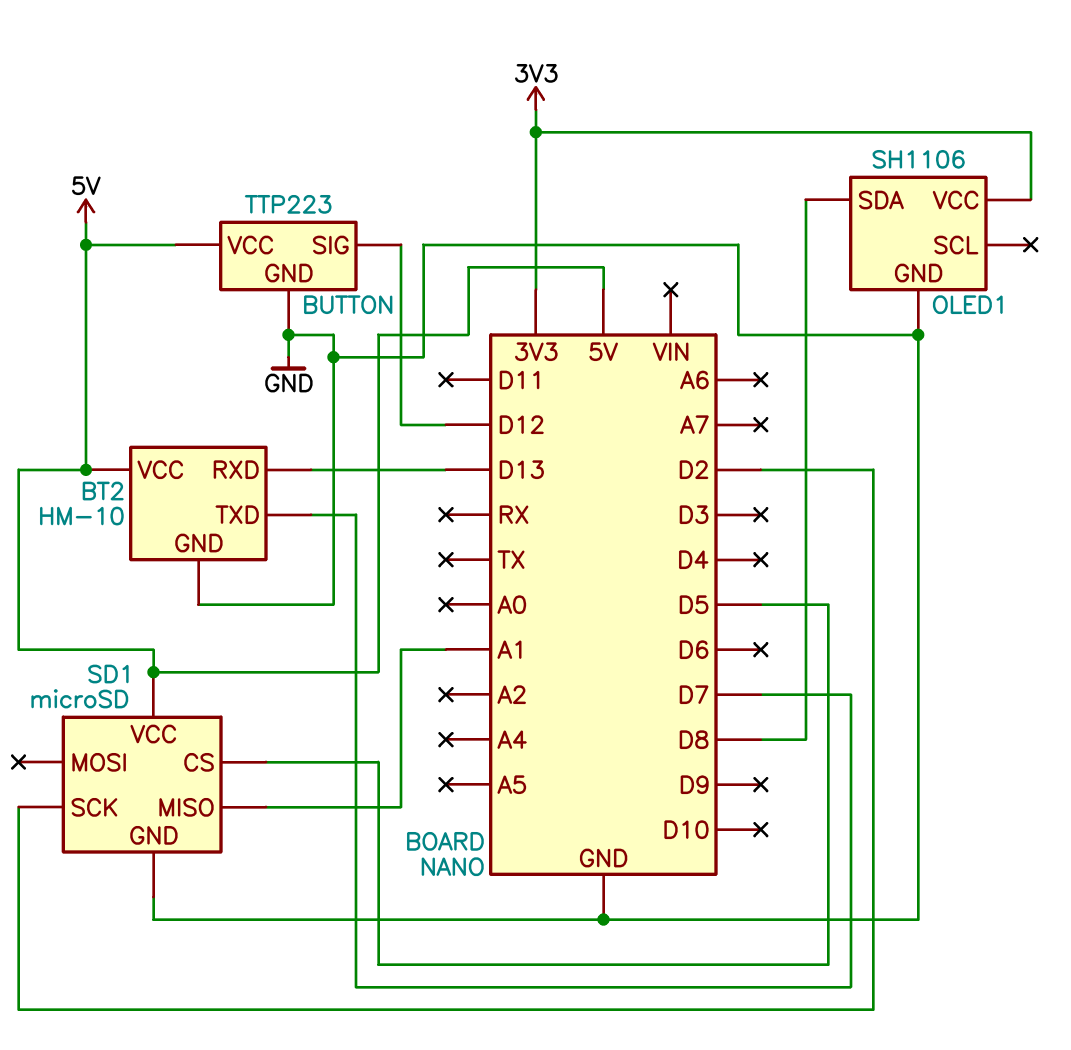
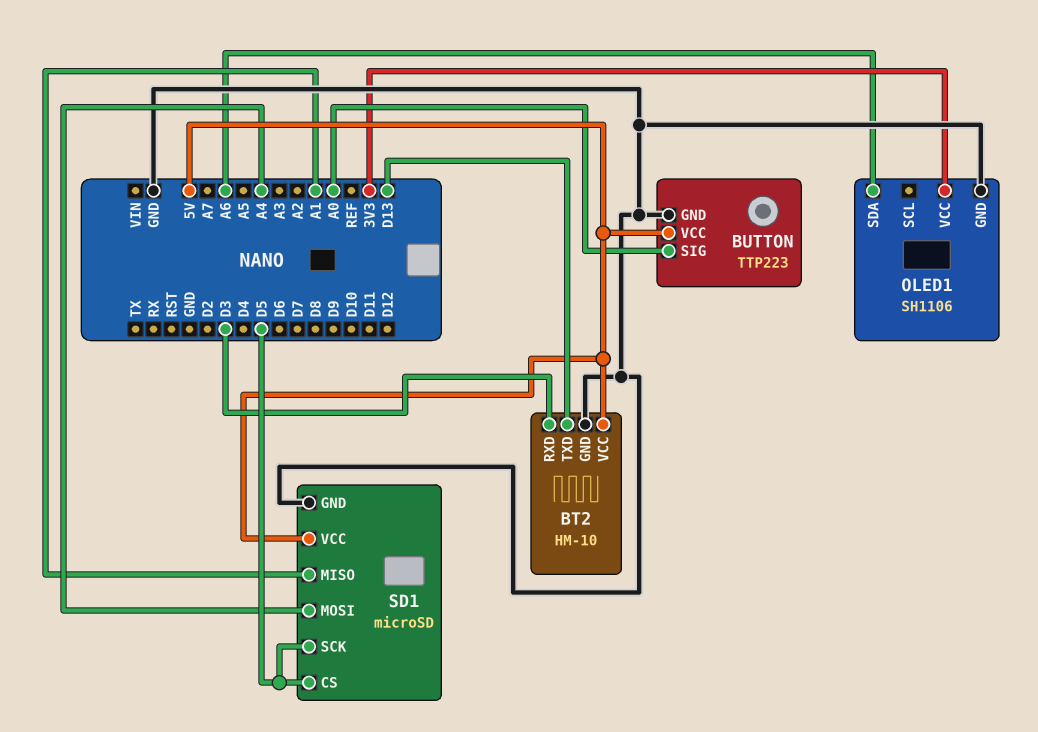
BT2 pin RXD: D13 -> D3
BT2 pin TXD: D7 -> D13
BUTTON pin SIG: D12 -> A0
OLED1 pin SDA: D8 -> A6
SD1 pin MOSI: none -> A4
SD1 pin SCK: D2 -> D5

